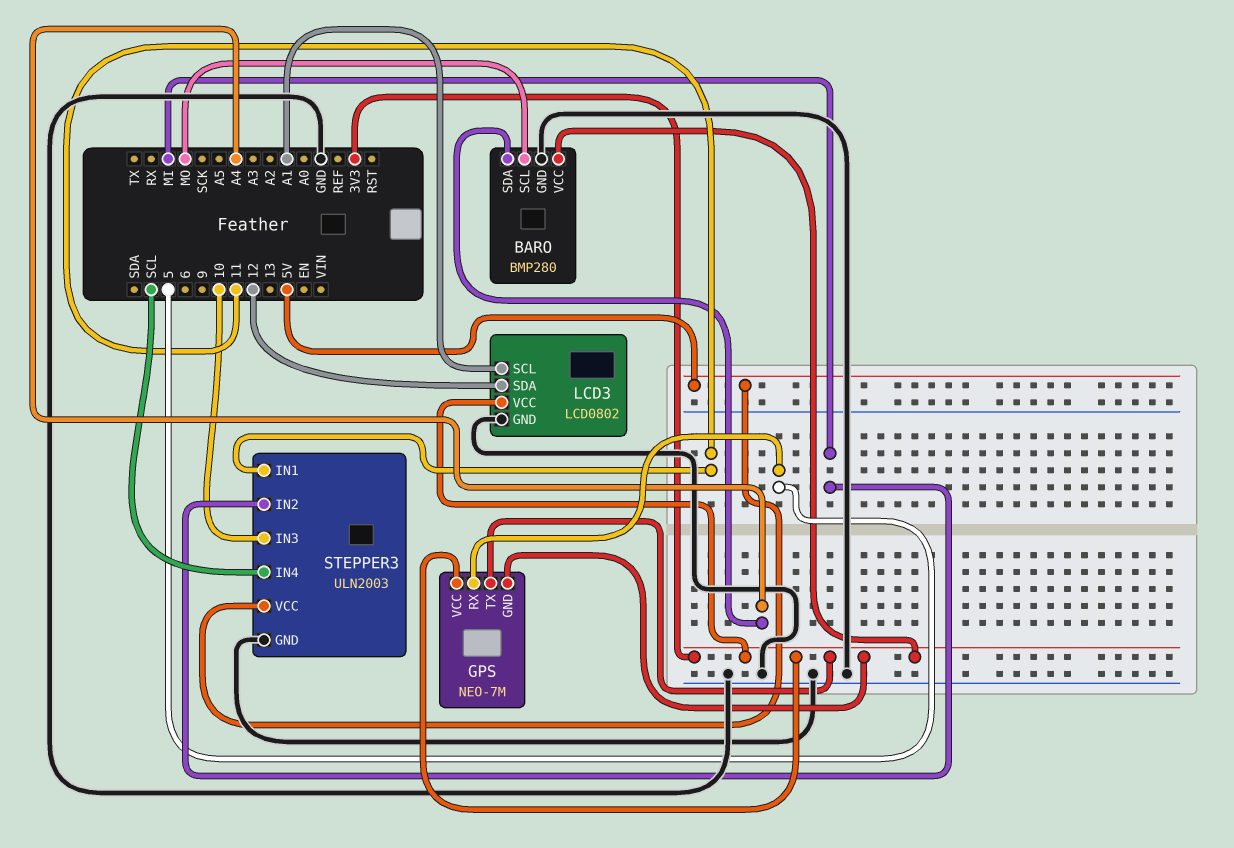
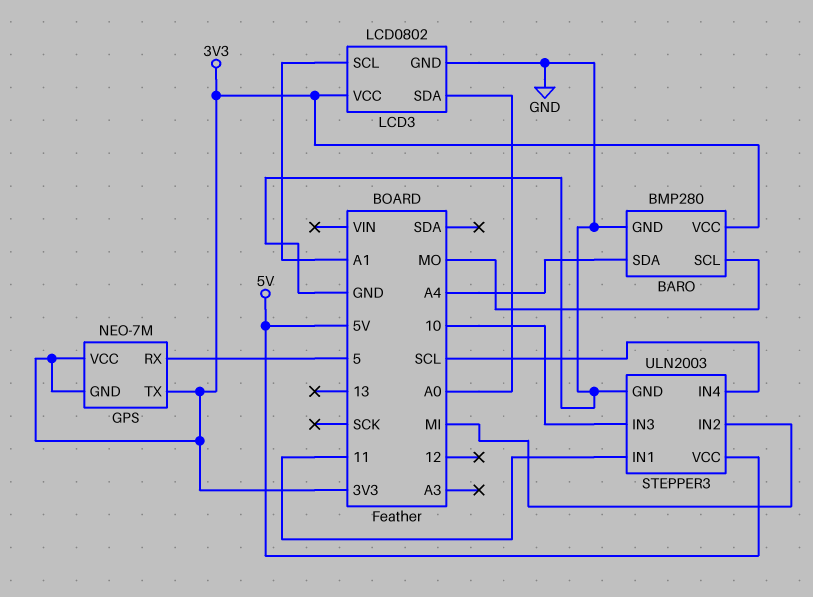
LCD3 pin SDA: 12 -> A0

